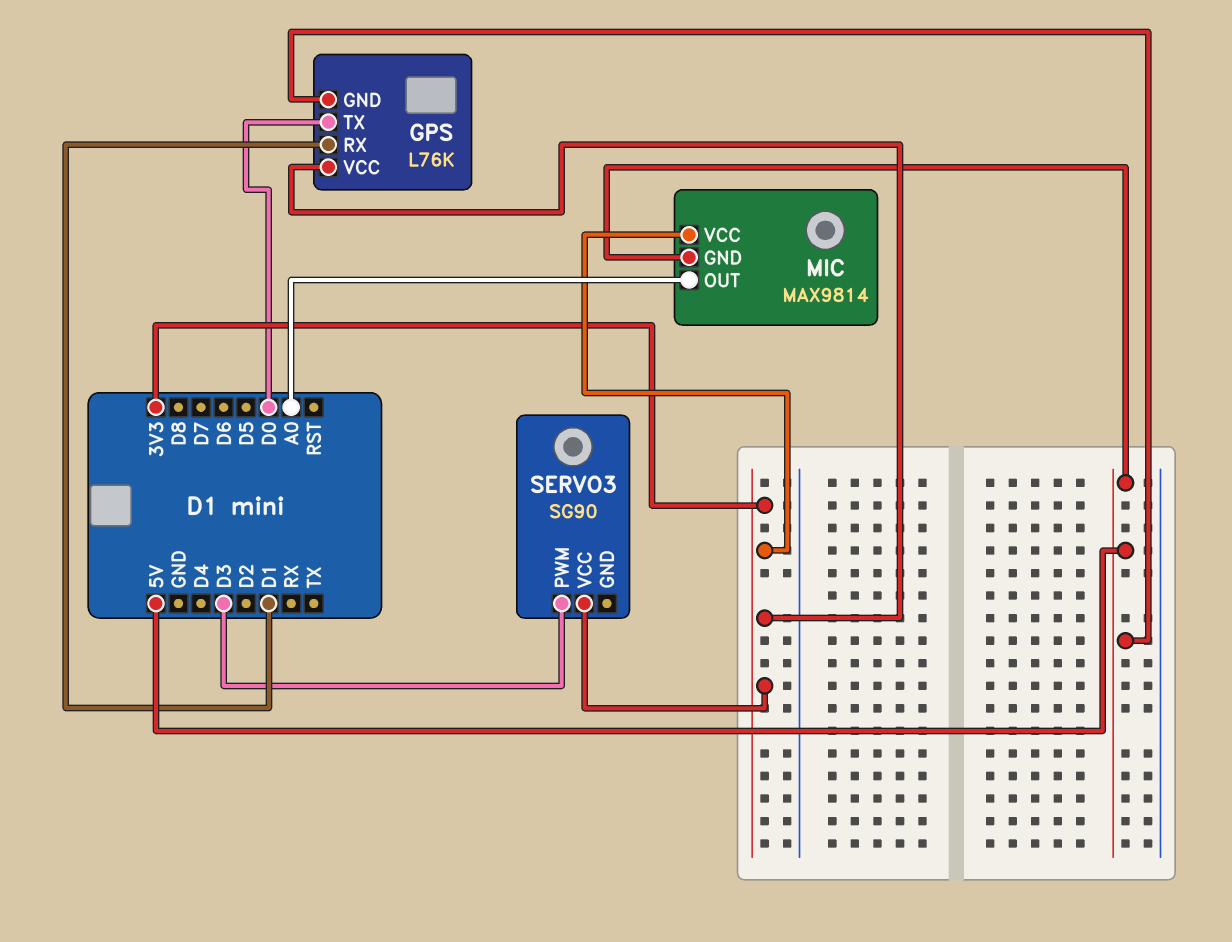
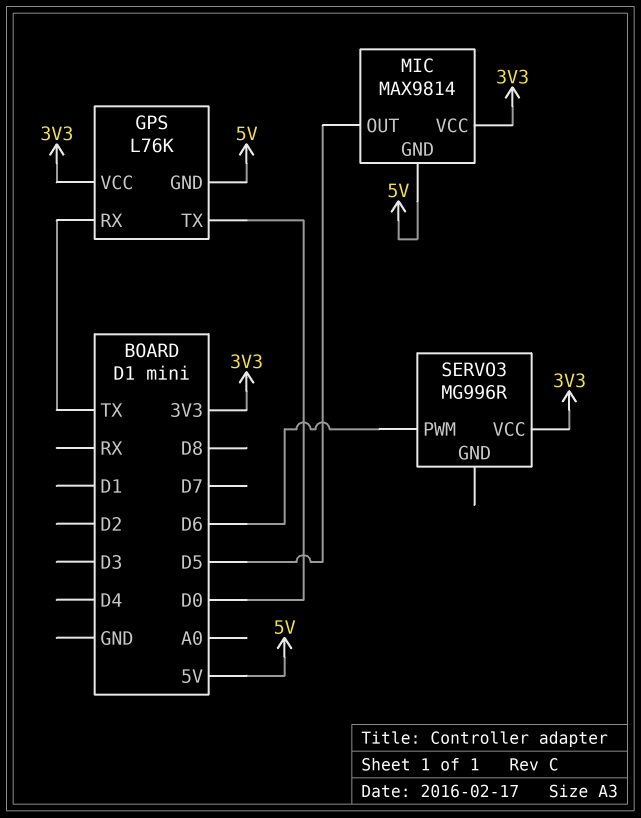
GPS pin RX: D1 -> TX
MIC pin OUT: A0 -> D5
SERVO3: SG90 -> MG996R
SERVO3 pin PWM: D3 -> D6

